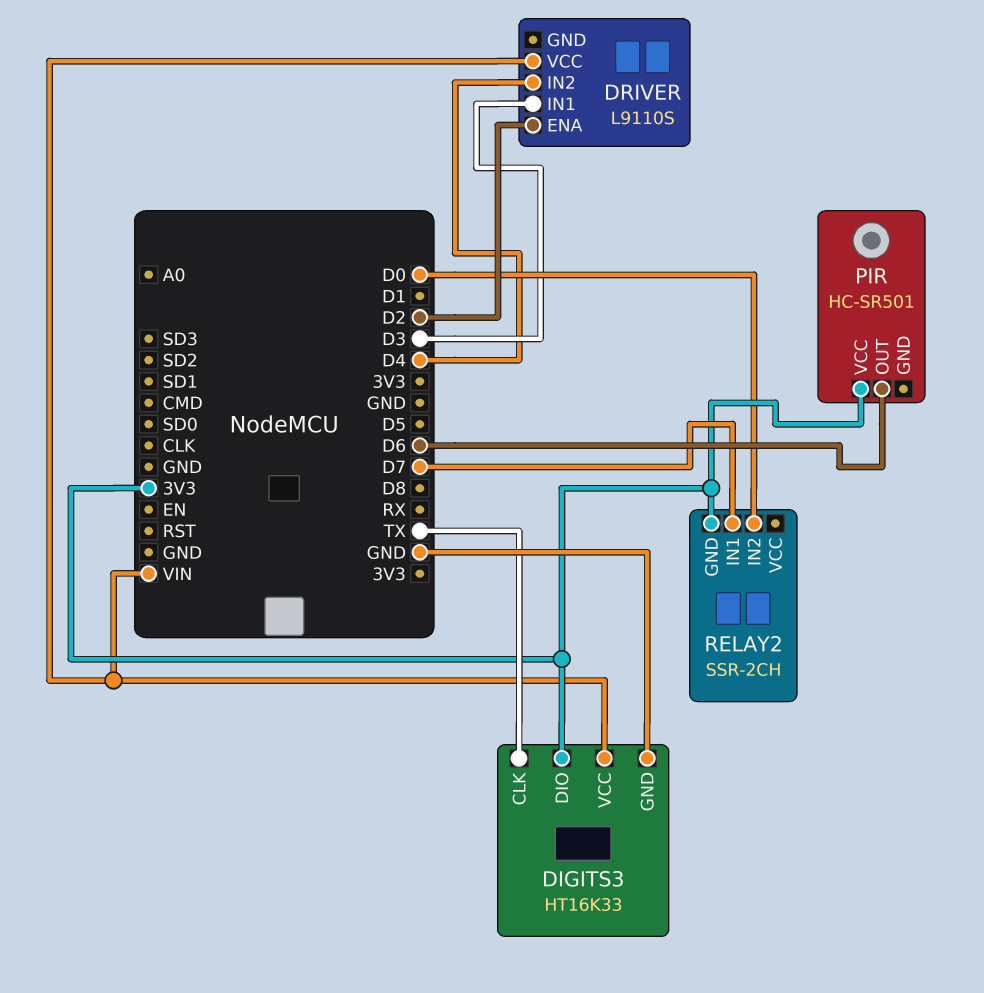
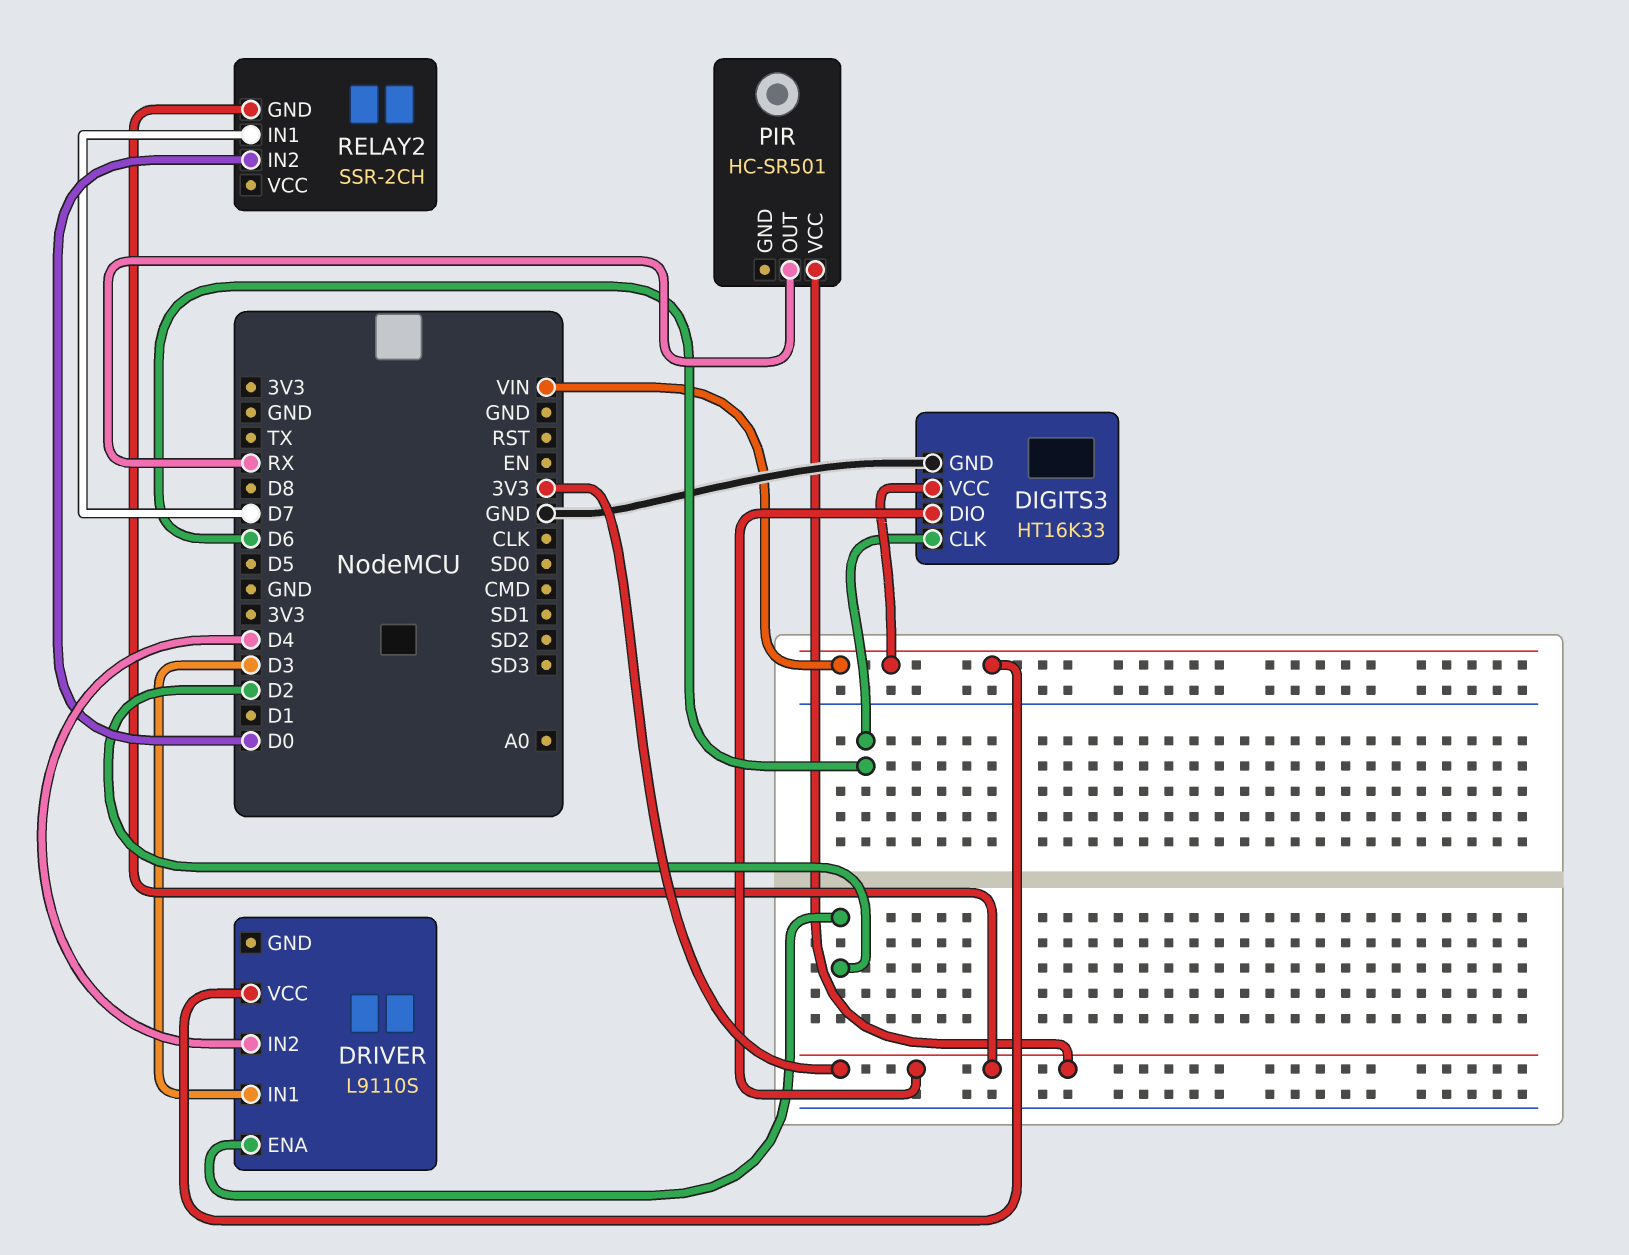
DIGITS3 pin CLK: TX -> D6
PIR pin OUT: D6 -> RX

